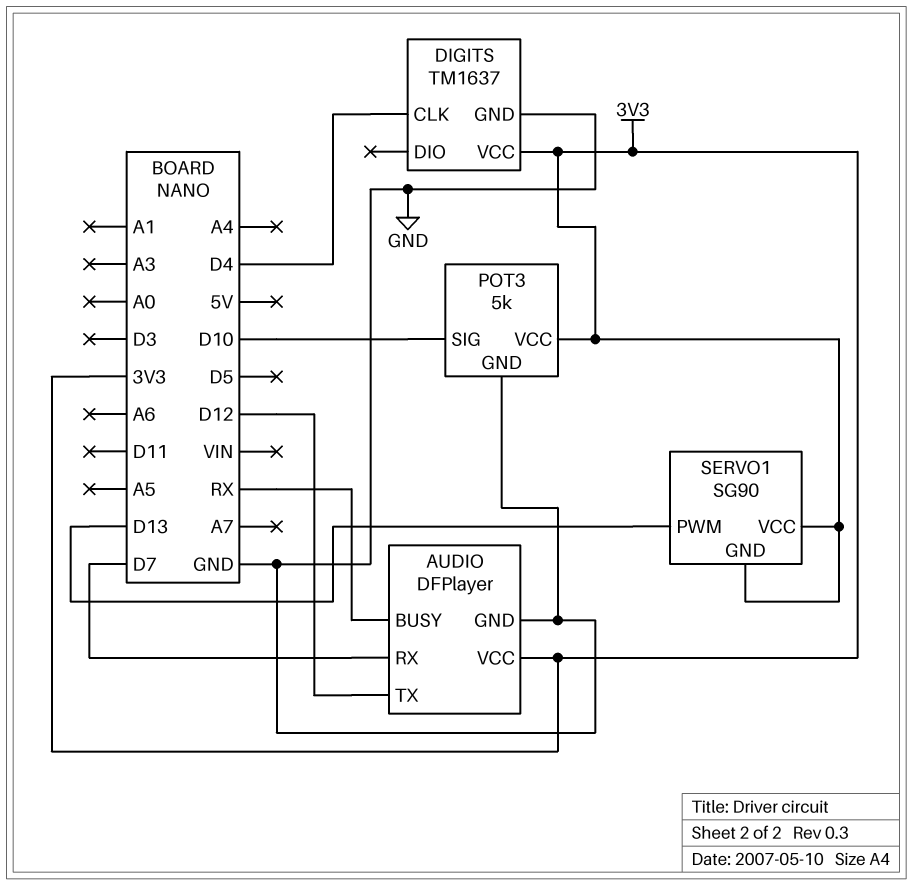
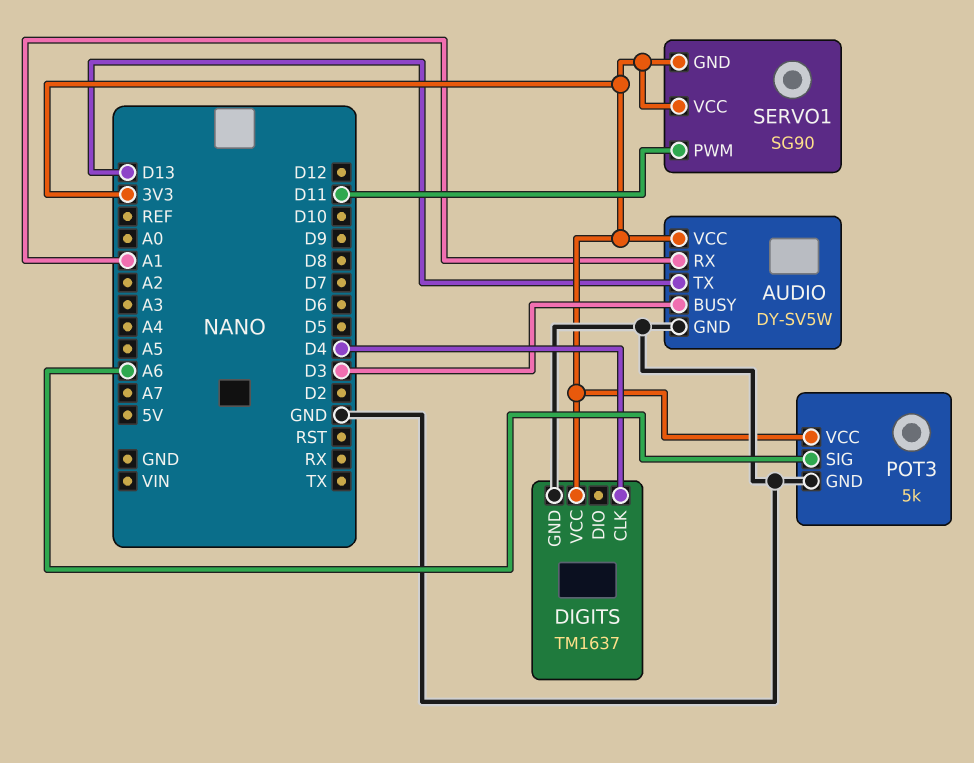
AUDIO: DFPlayer -> DY-SV5W
AUDIO pin BUSY: RX -> D3
AUDIO pin RX: D7 -> A1
AUDIO pin TX: D12 -> D13
POT3 pin SIG: D10 -> A6
SERVO1 pin PWM: D13 -> D11

